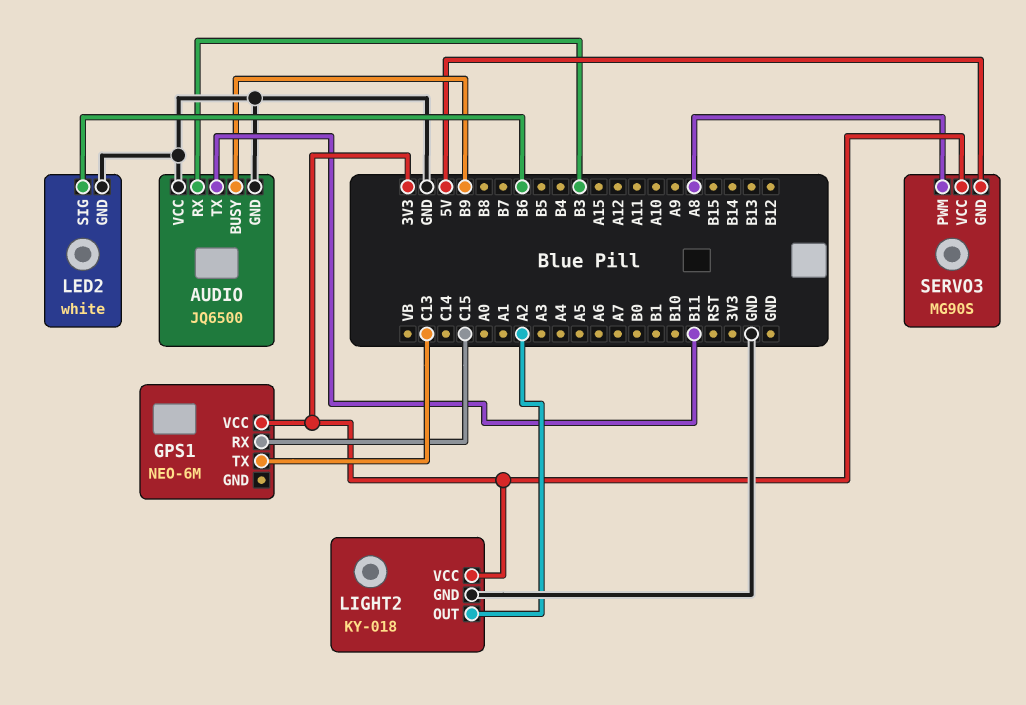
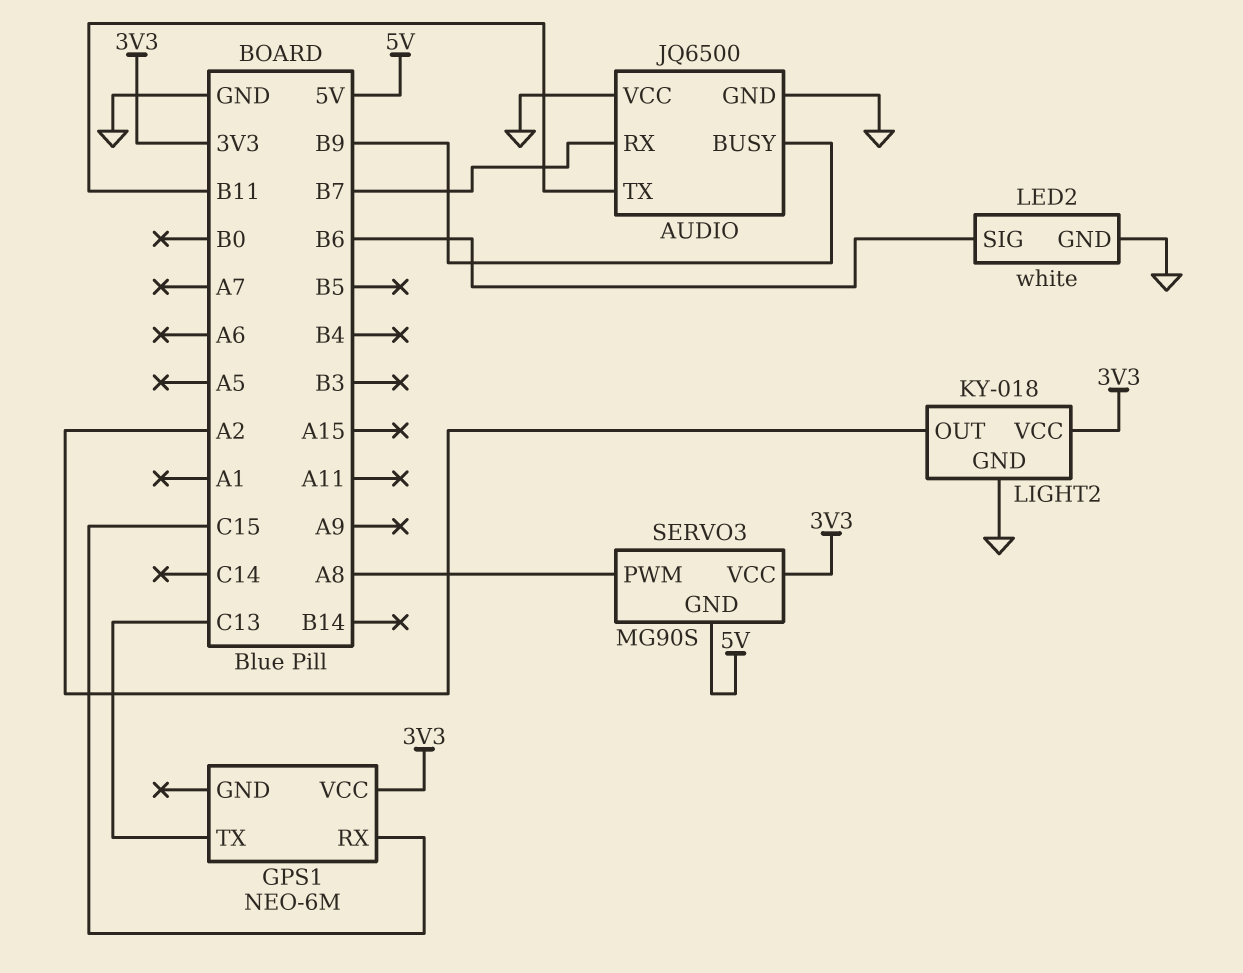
AUDIO pin RX: B3 -> B7

